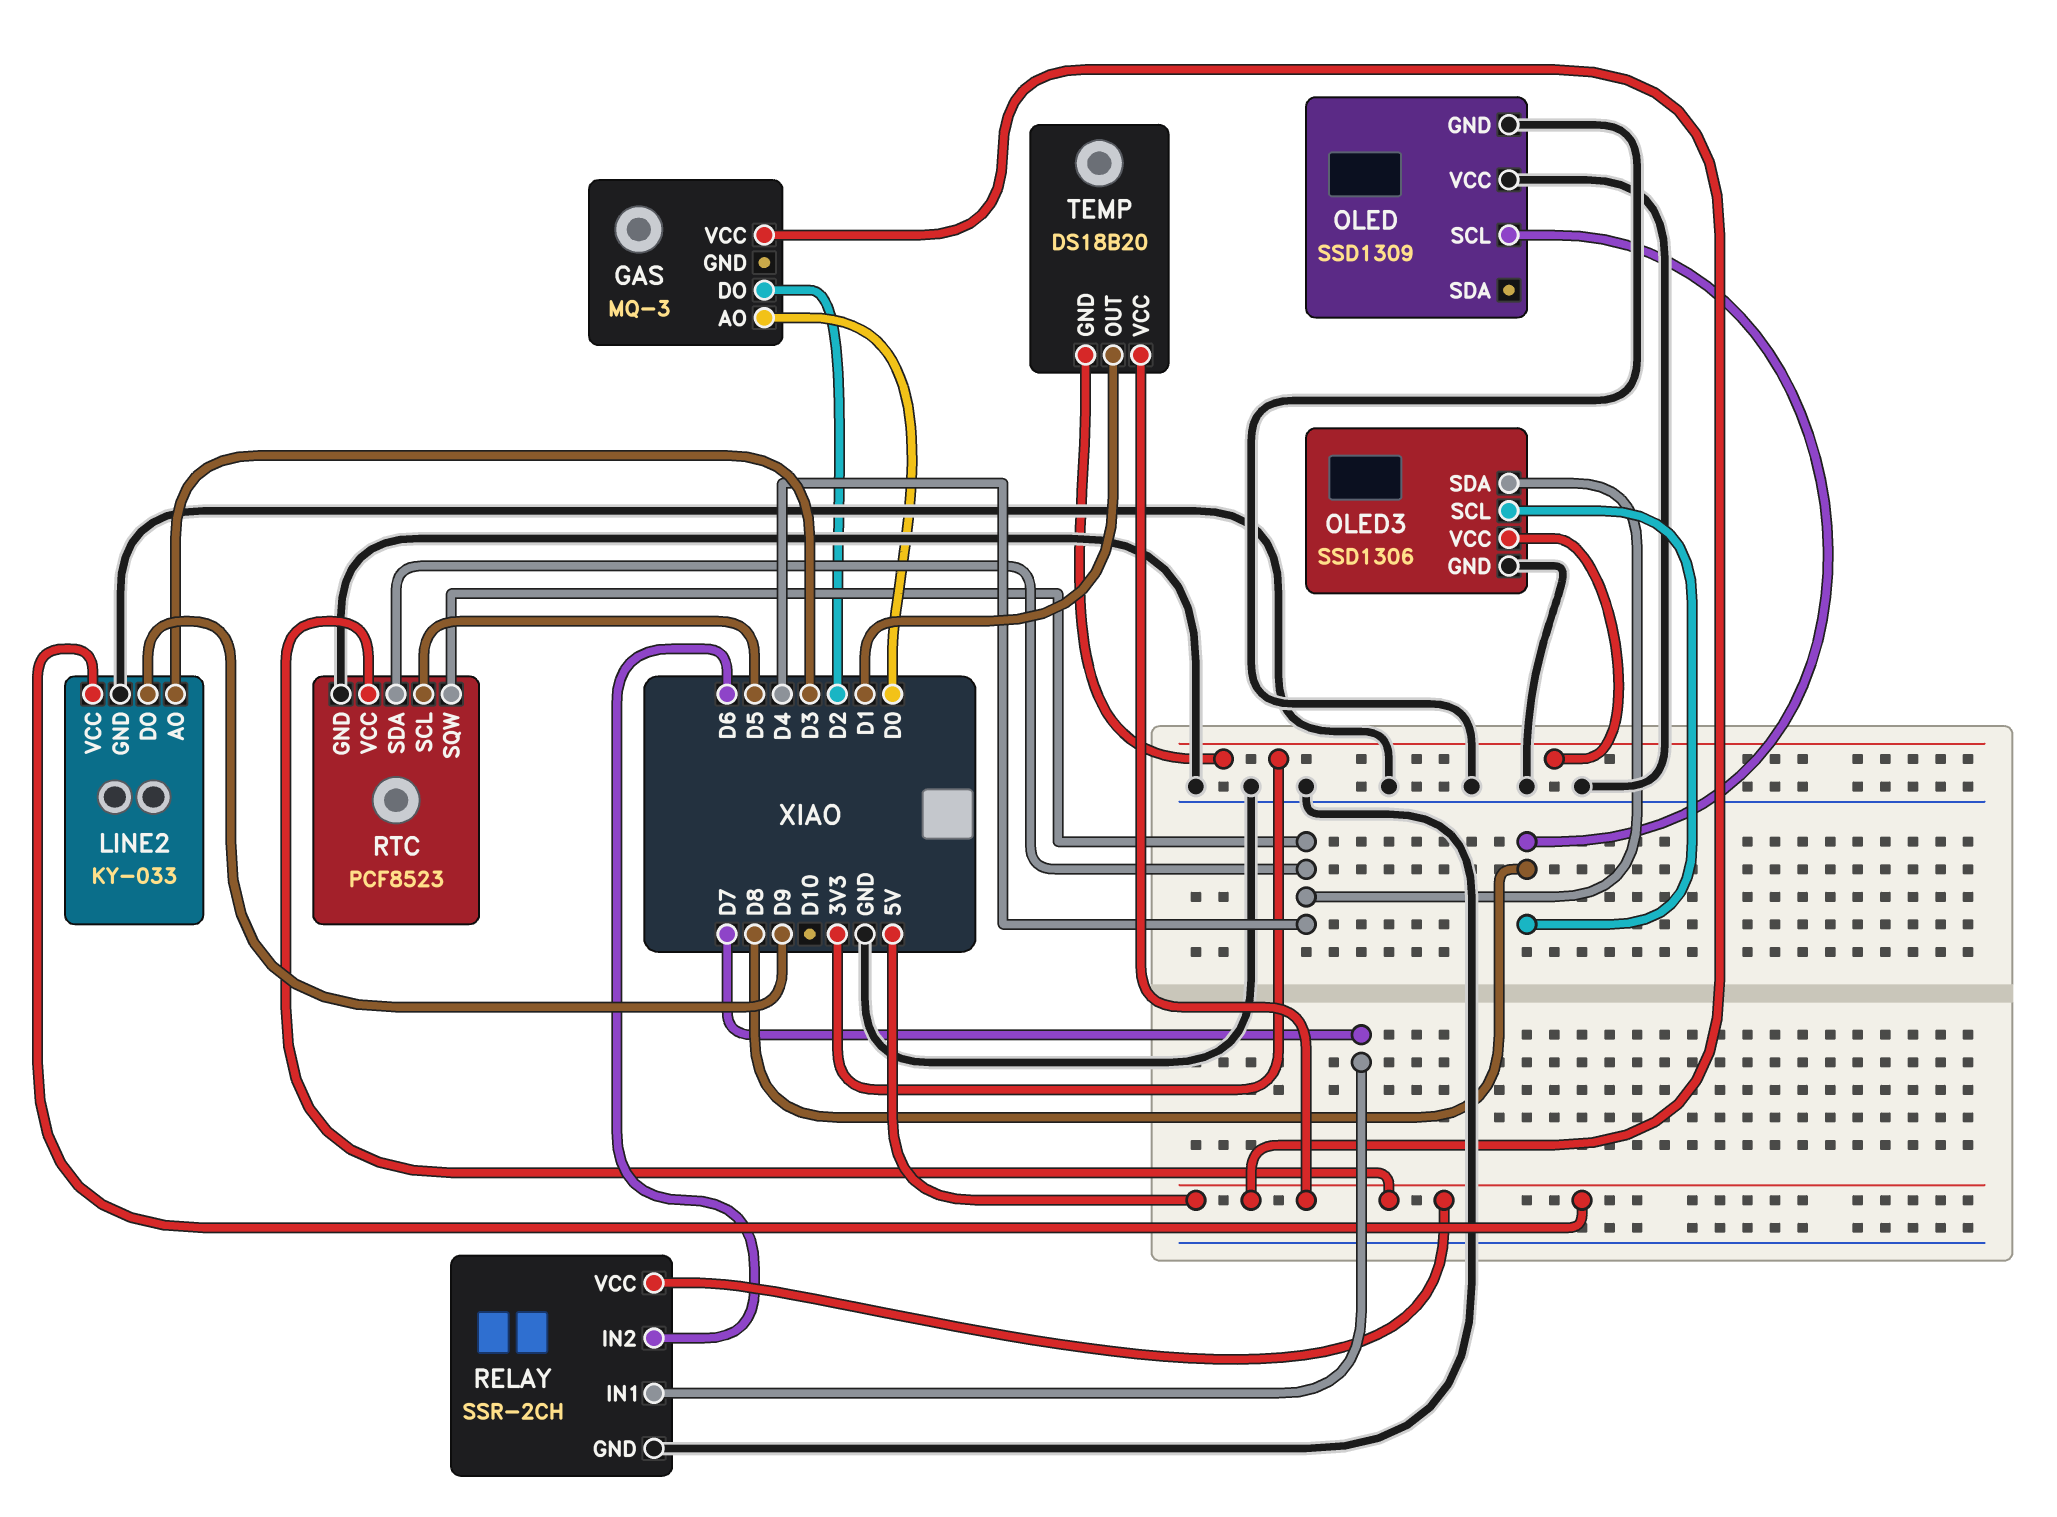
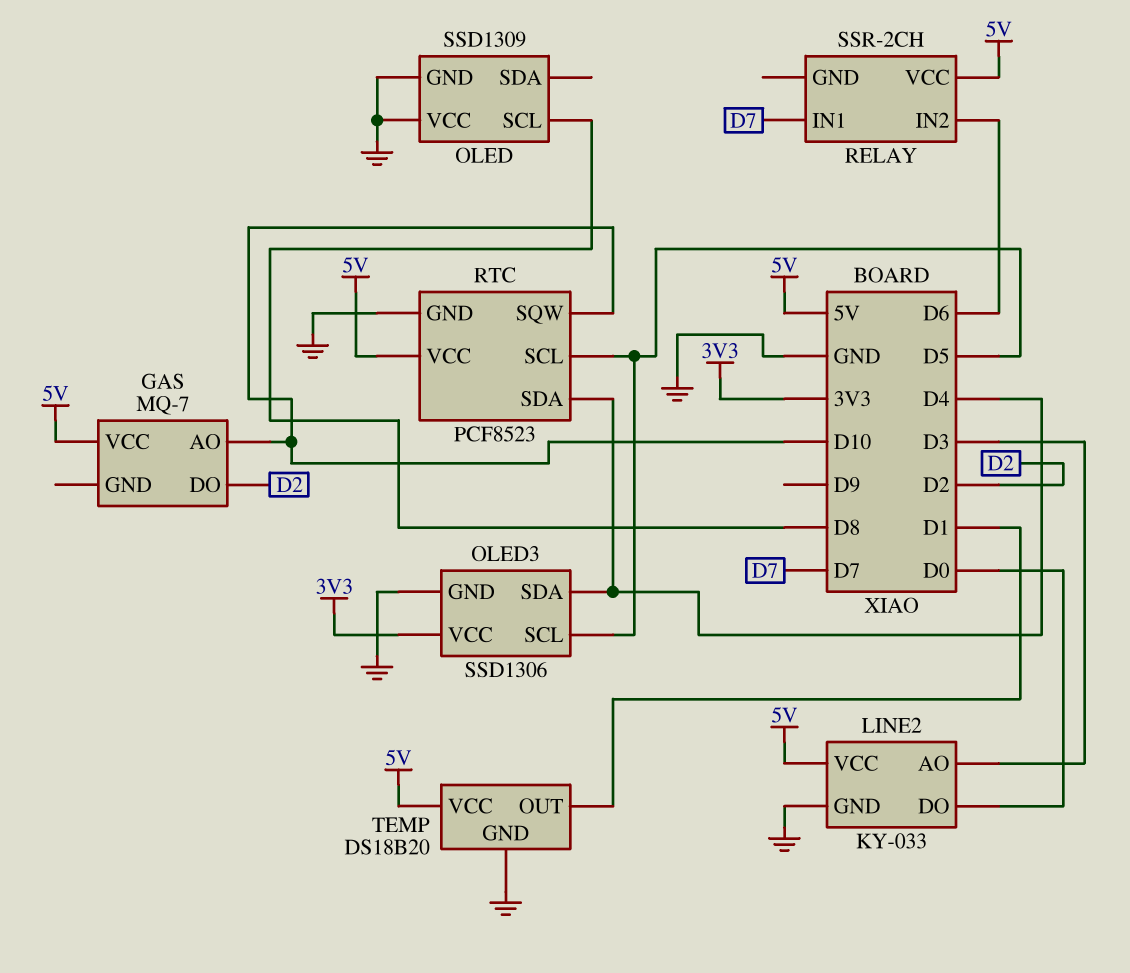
GAS: MQ-3 -> MQ-7
GAS pin AO: D0 -> D10
LINE2 pin DO: D9 -> D0
OLED3 pin SCL: D8 -> D5
RELAY pin GND: GND -> none
RTC pin SQW: D4 -> D10
TEMP pin GND: 3V3 -> GND

